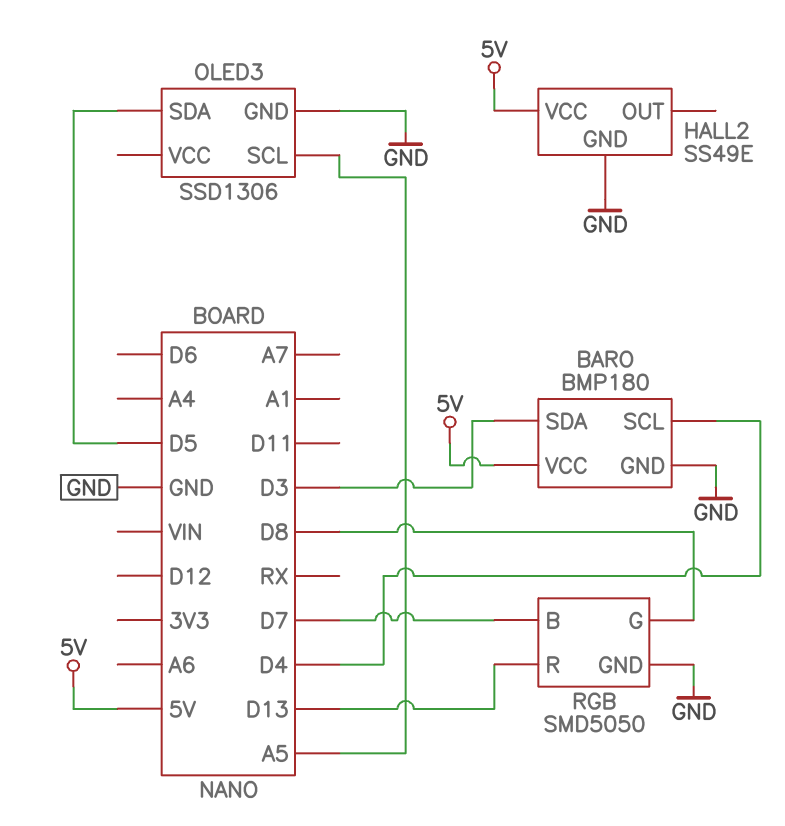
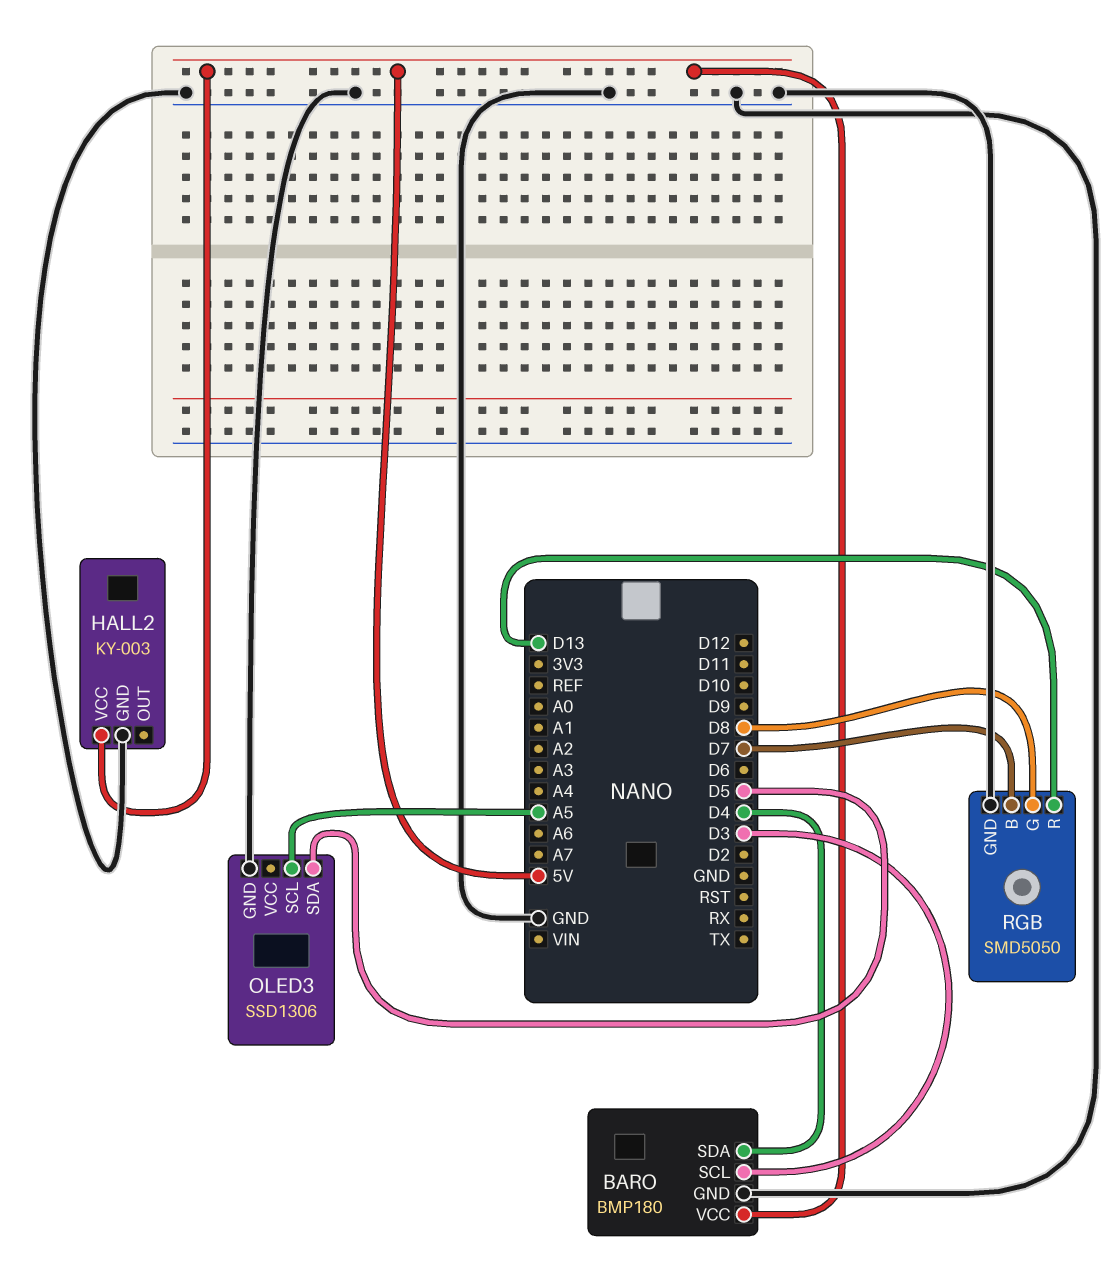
BARO pin SCL: D4 -> D3
BARO pin SDA: D3 -> D4
HALL2: SS49E -> KY-003

